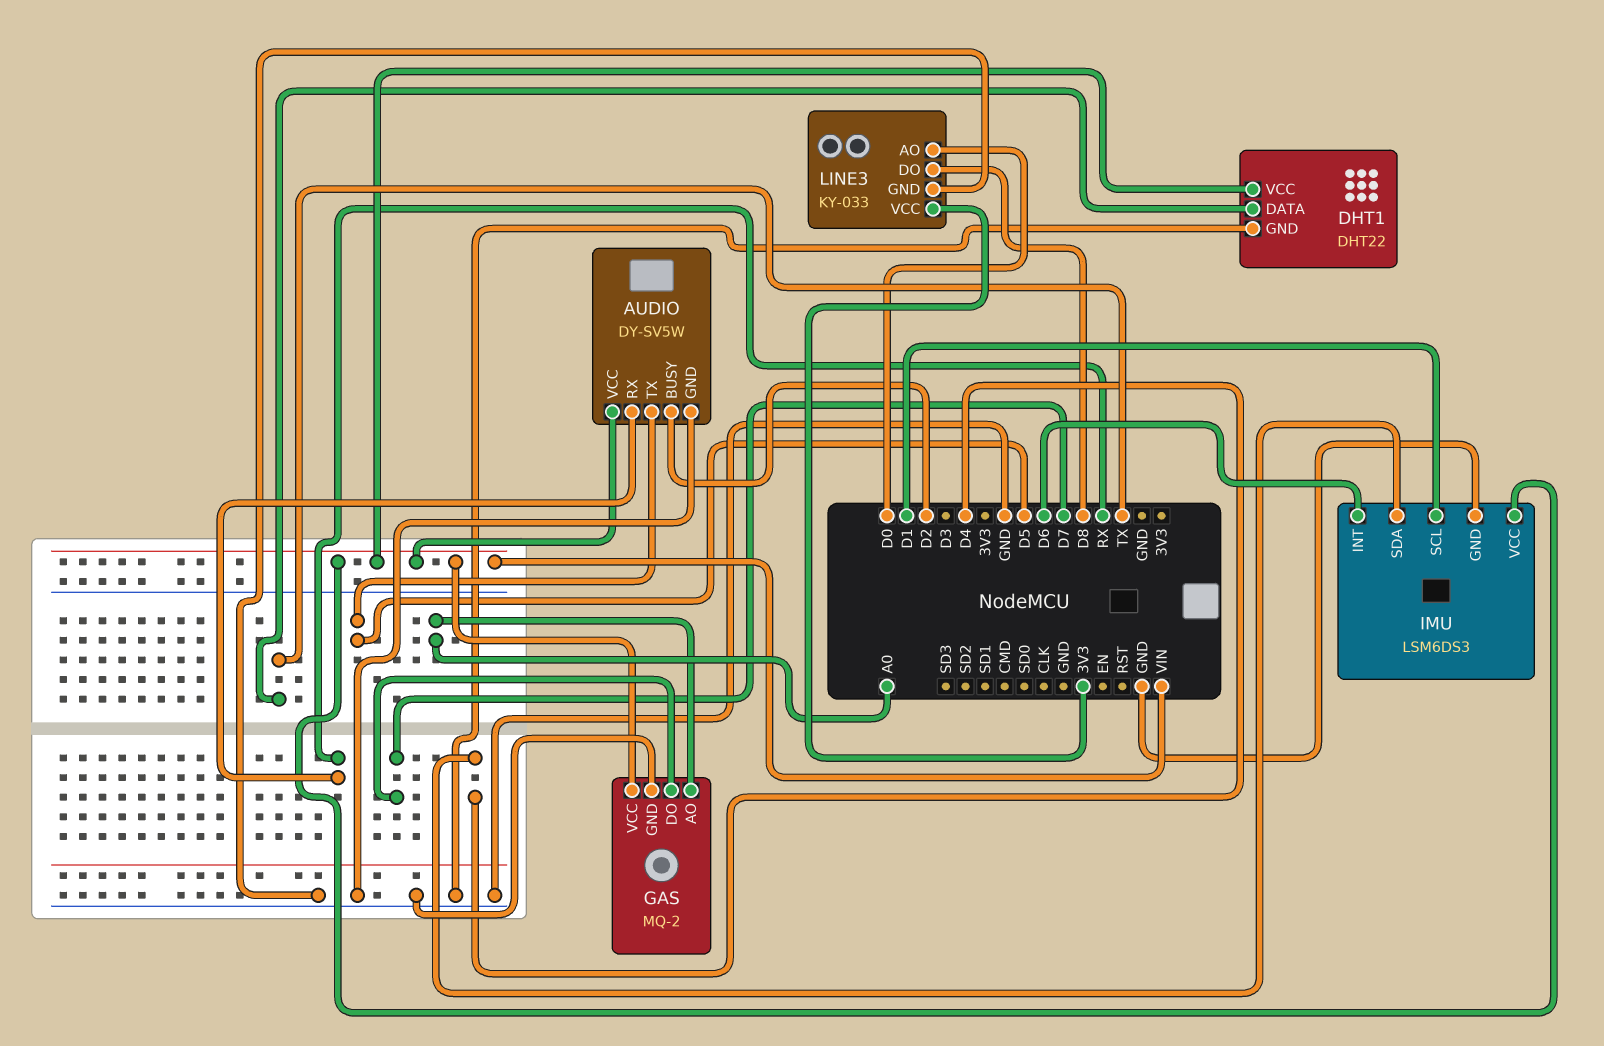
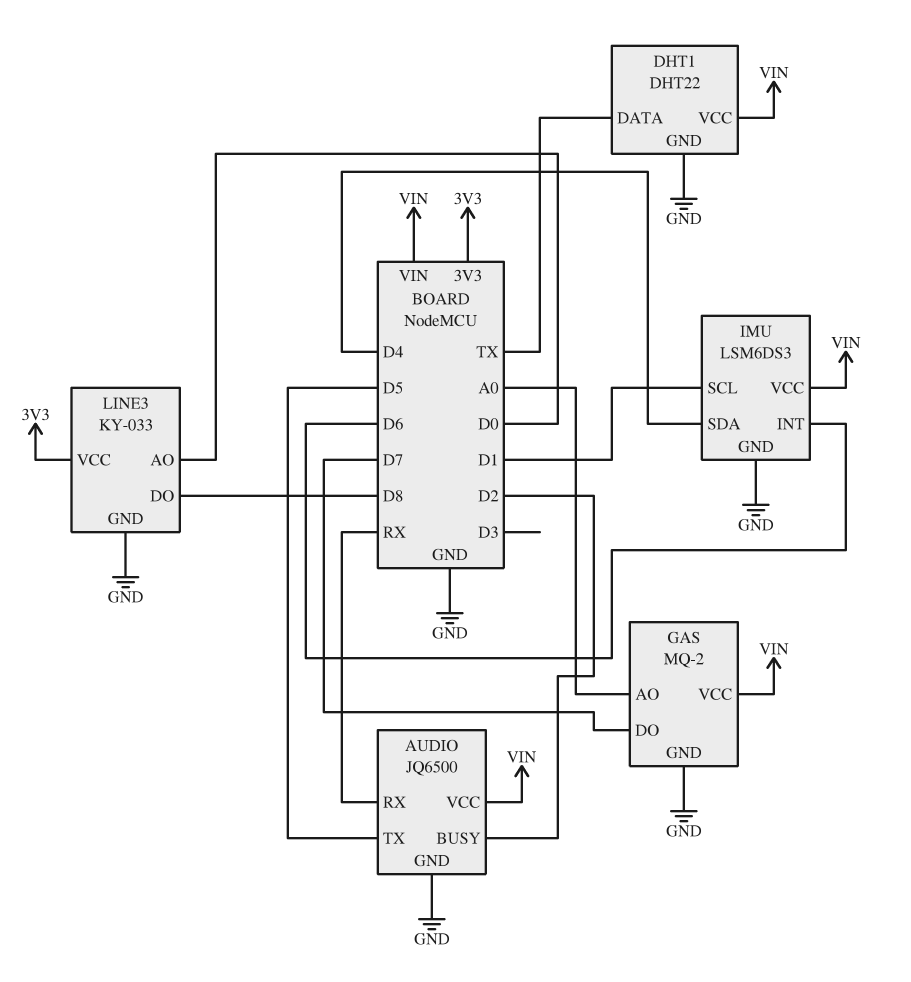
AUDIO: DY-SV5W -> JQ6500

